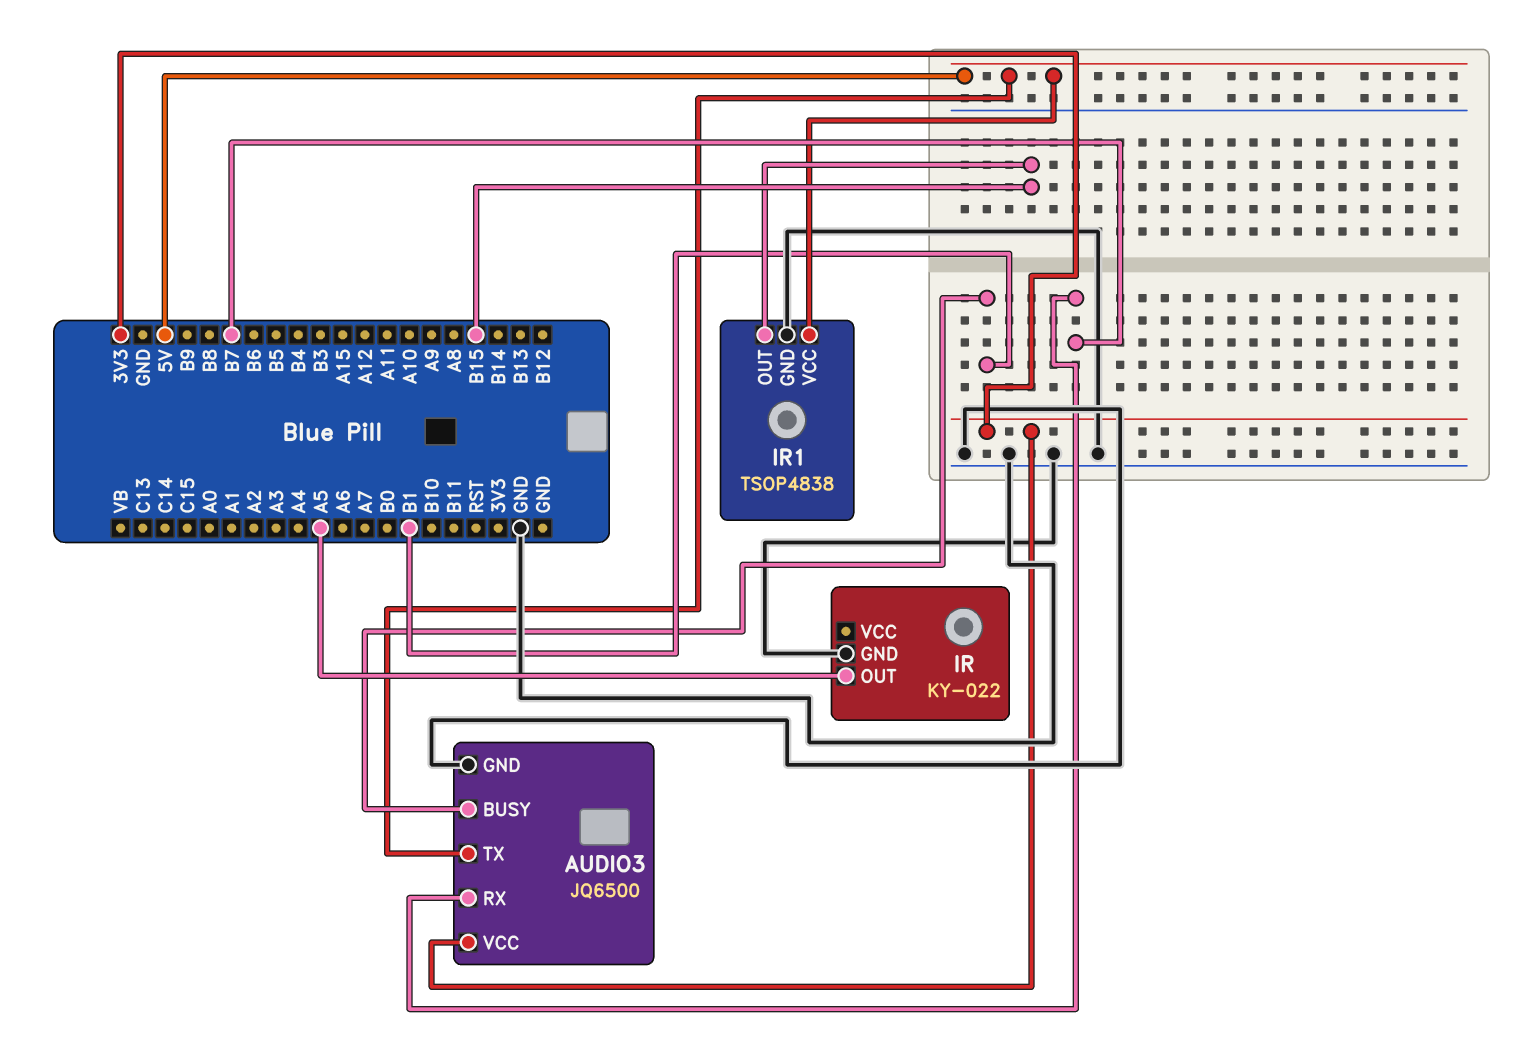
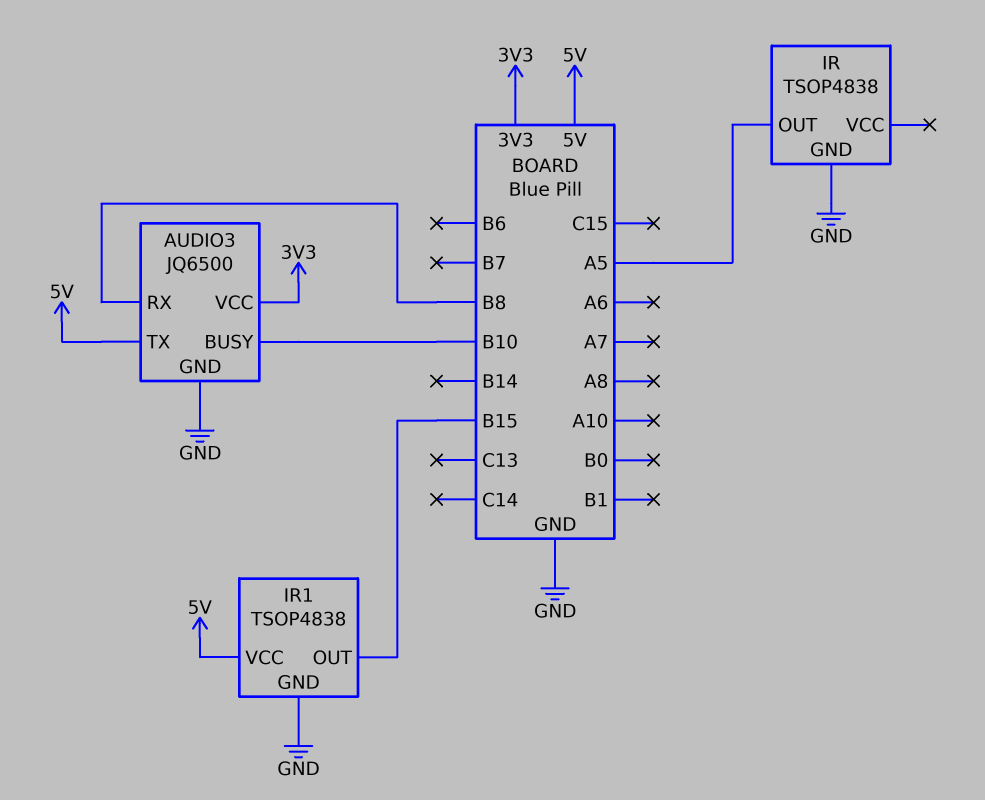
AUDIO3 pin BUSY: B1 -> B10
AUDIO3 pin RX: B7 -> B8
IR: KY-022 -> TSOP4838

